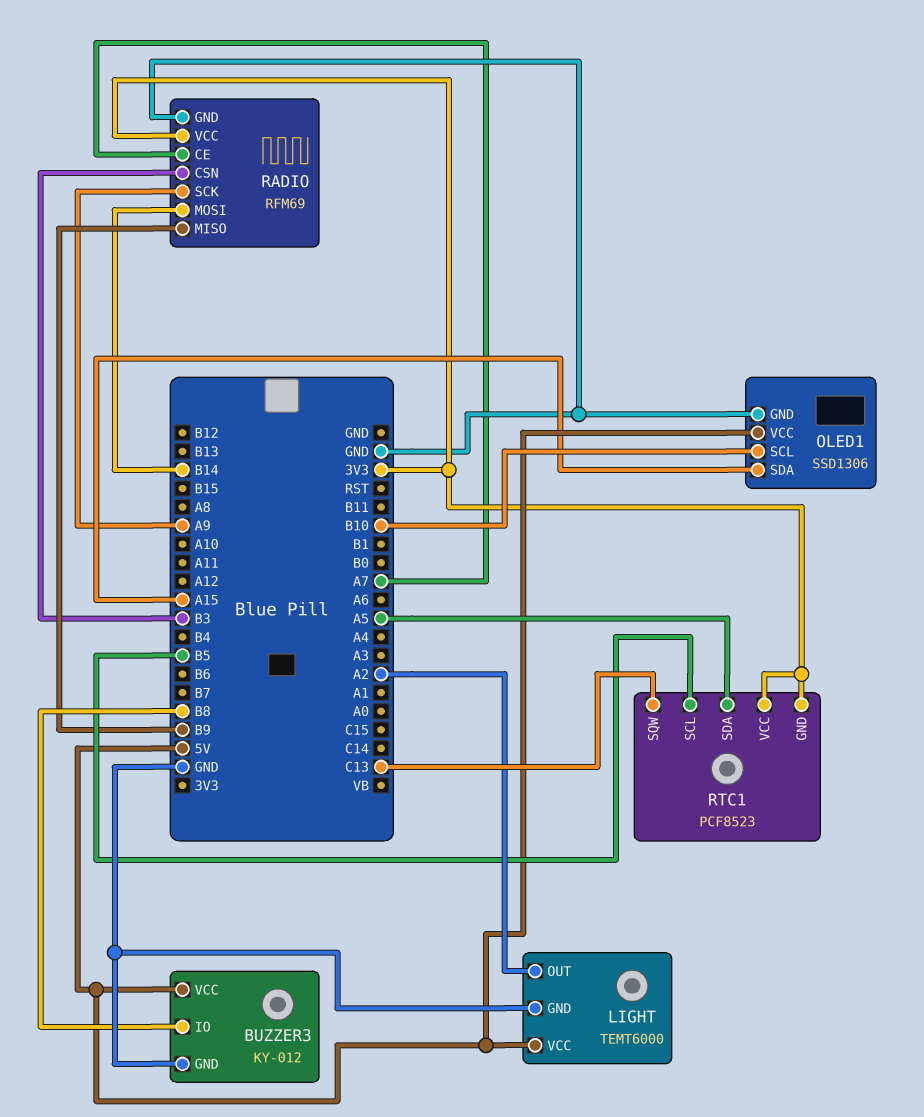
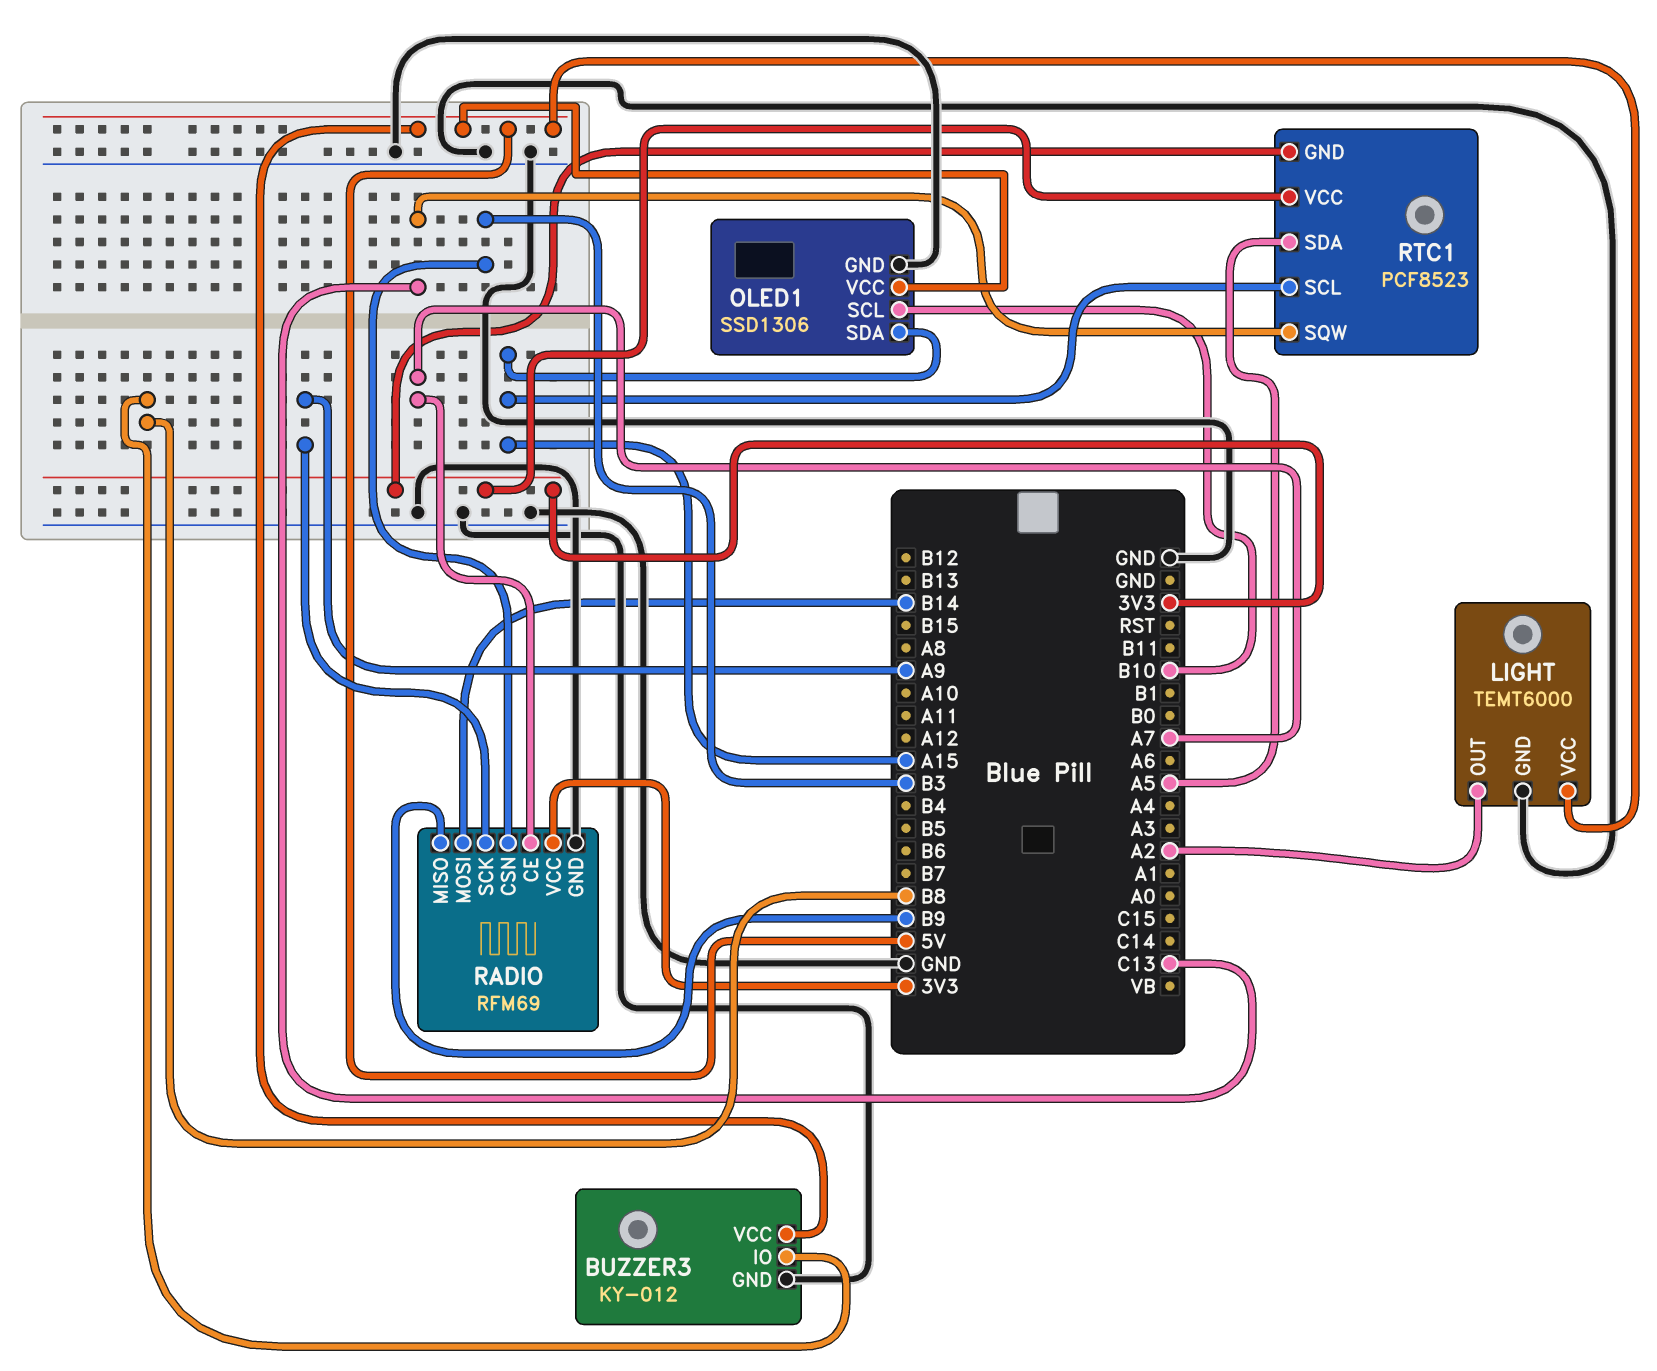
RTC1 pin SCL: B5 -> A15

